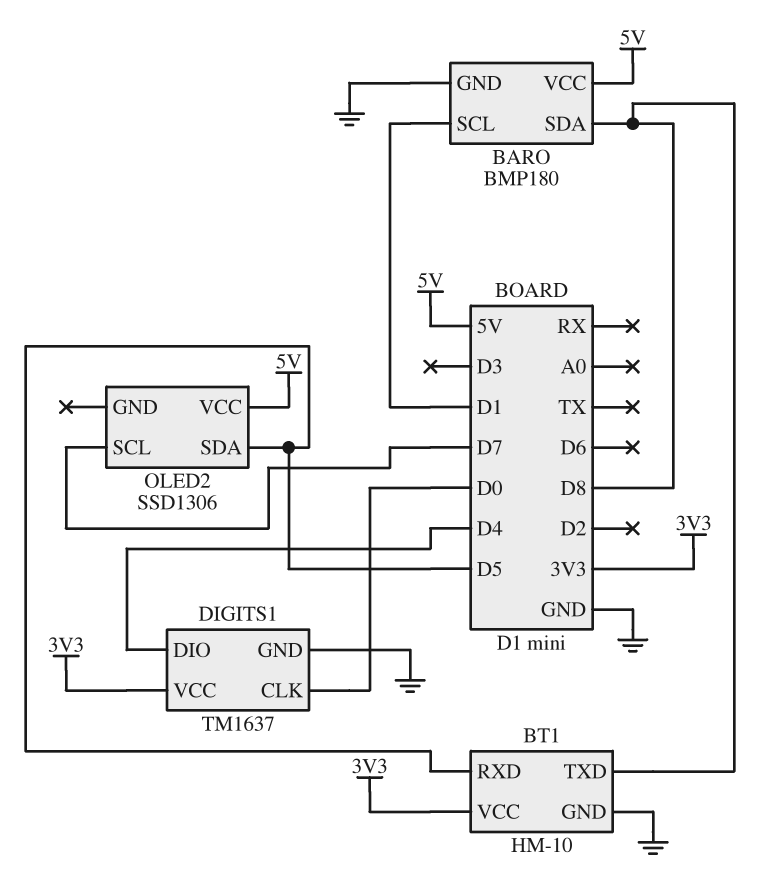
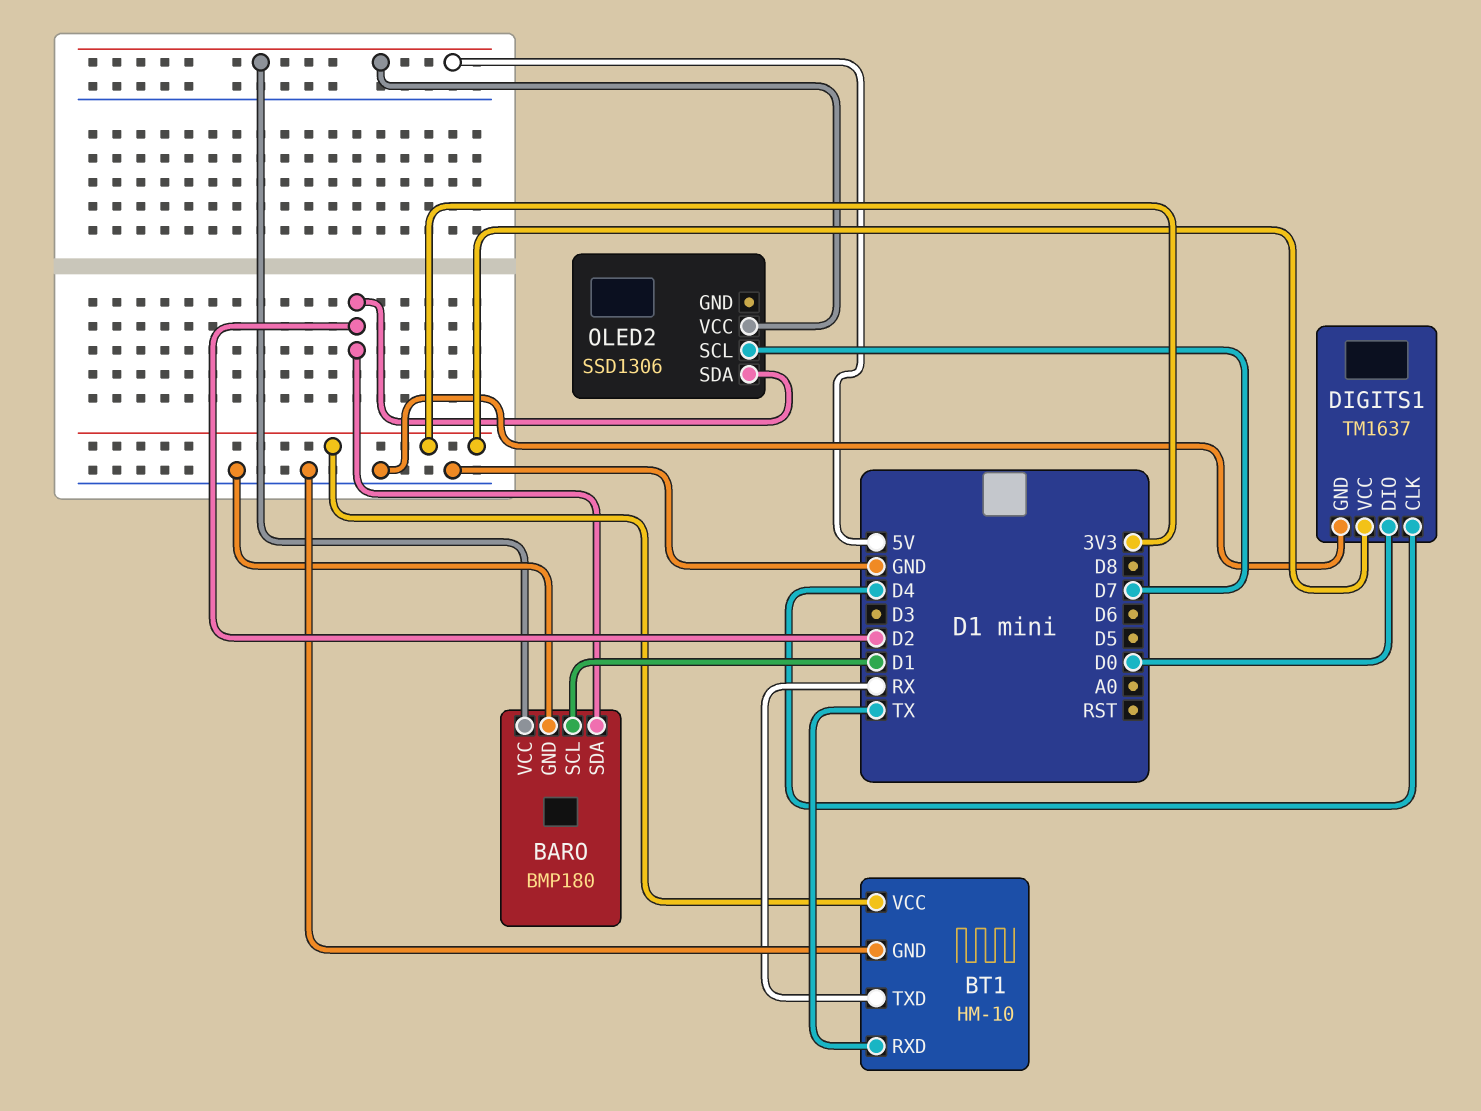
BARO pin SDA: D8 -> D2
BT1 pin RXD: D5 -> TX
BT1 pin TXD: D8 -> RX
DIGITS1 pin CLK: D0 -> D4
DIGITS1 pin DIO: D4 -> D0
OLED2 pin SDA: D5 -> D2

